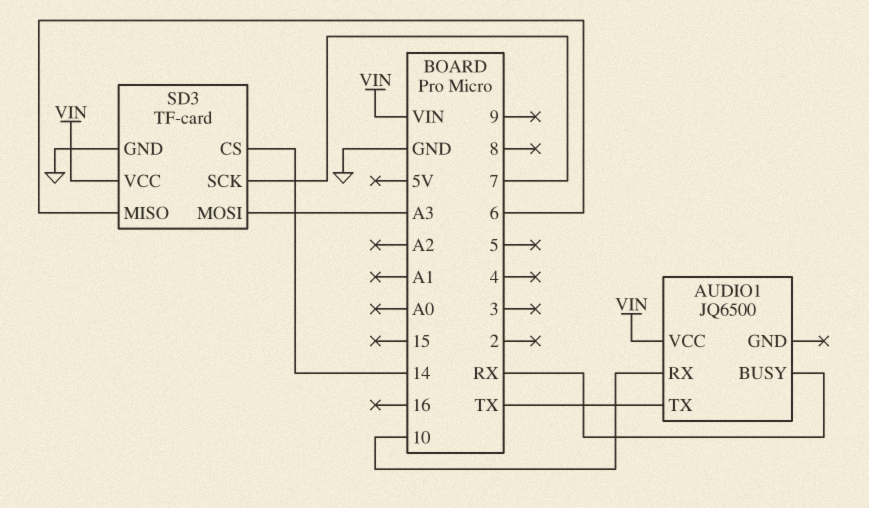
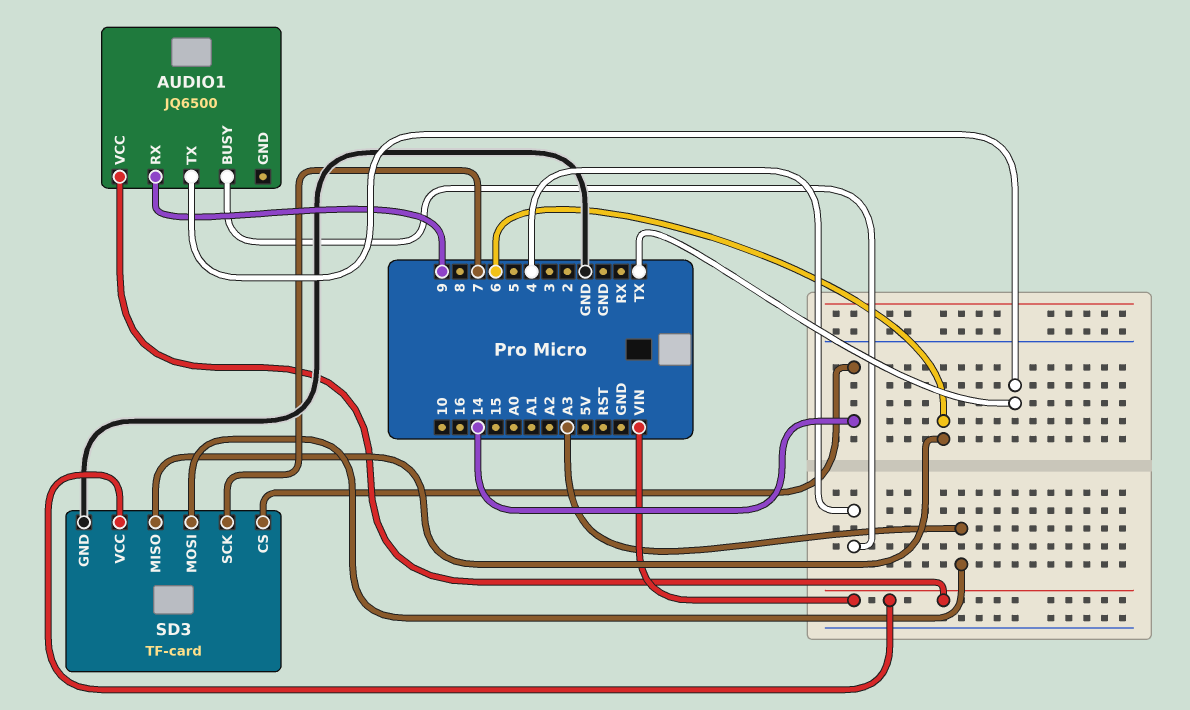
AUDIO1 pin BUSY: RX -> 4
AUDIO1 pin RX: 10 -> 9

